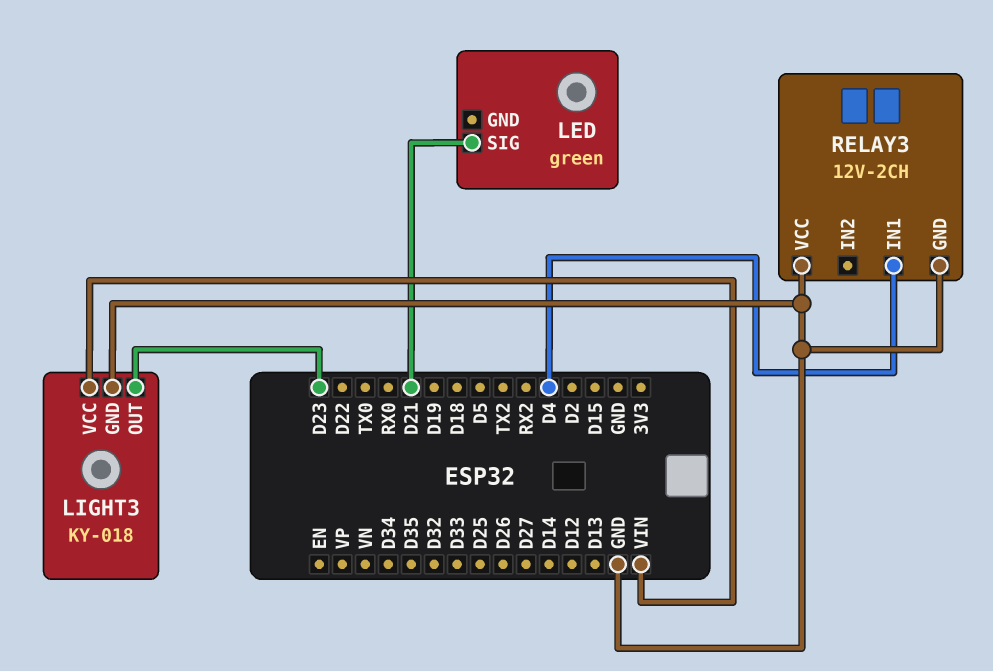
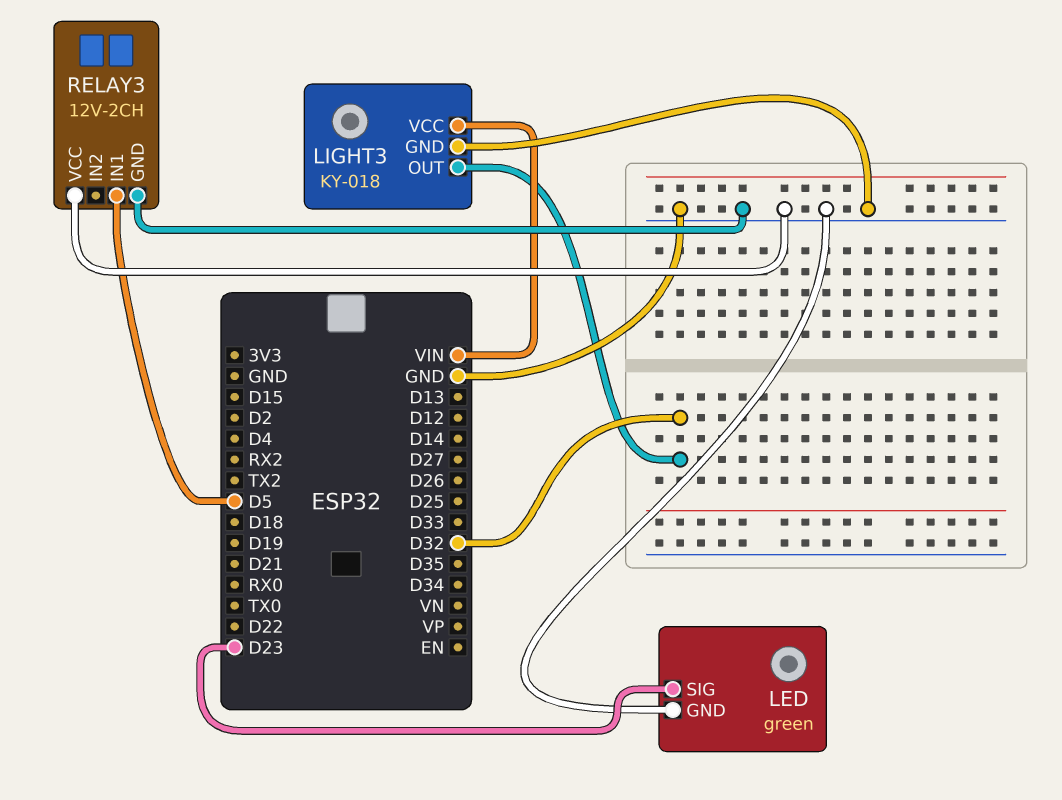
LED pin GND: none -> GND
LED pin SIG: D21 -> D23
LIGHT3 pin OUT: D23 -> D32
RELAY3 pin IN1: D4 -> D5

